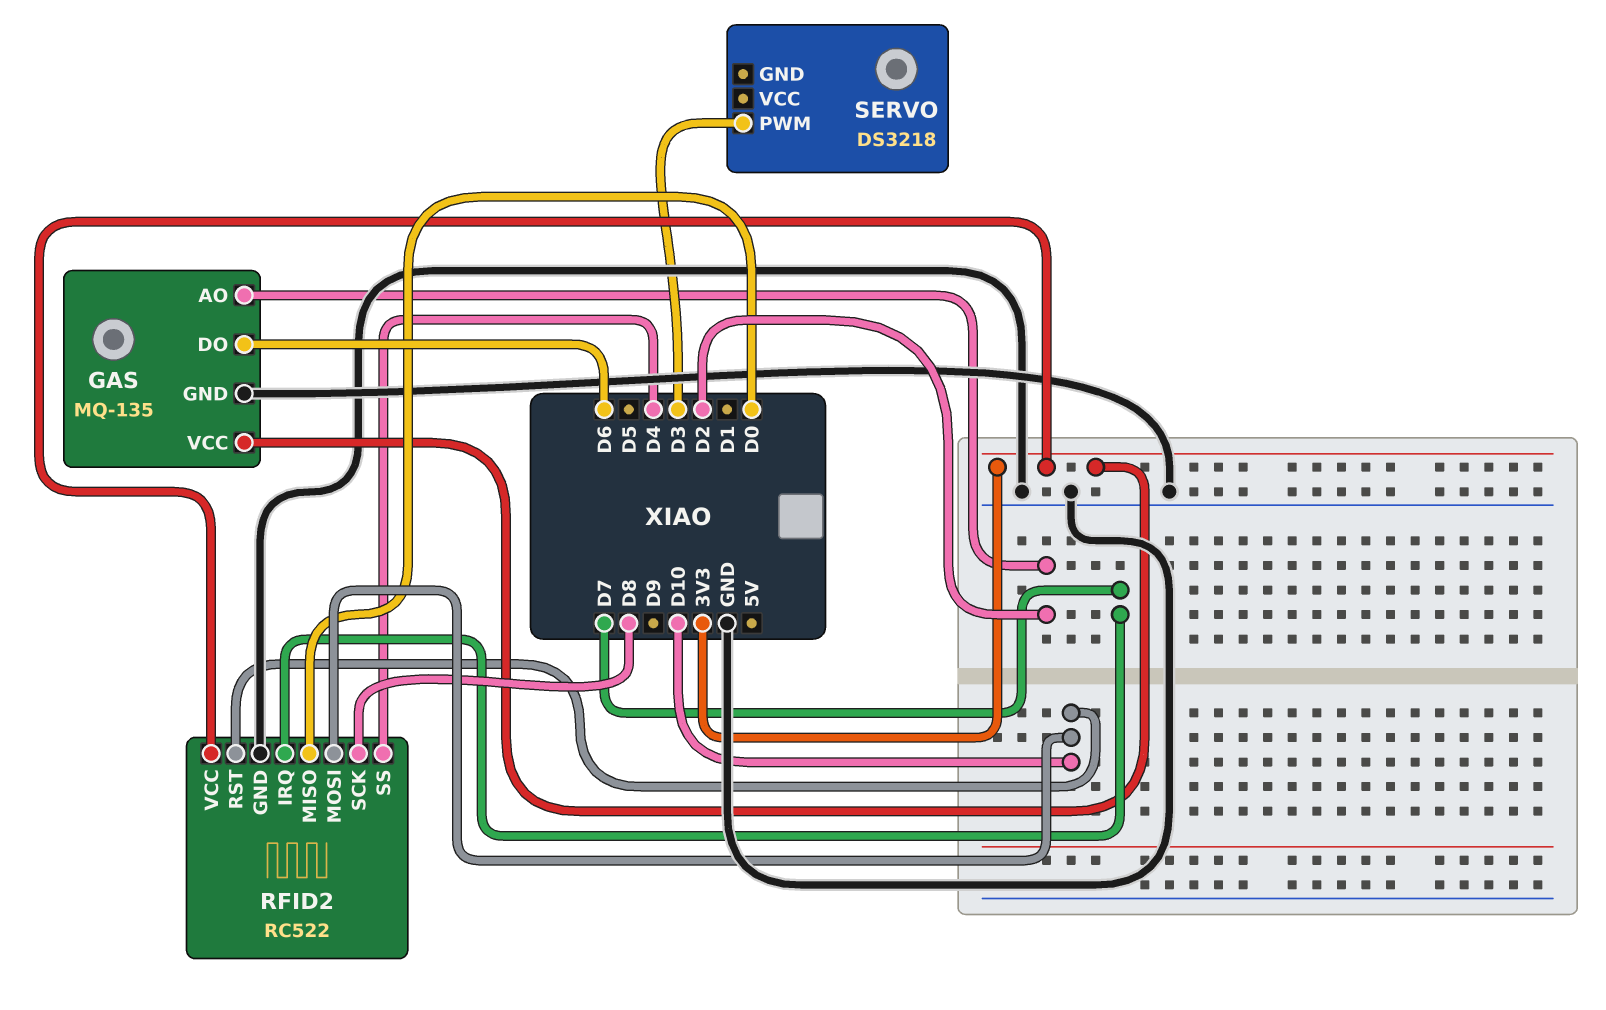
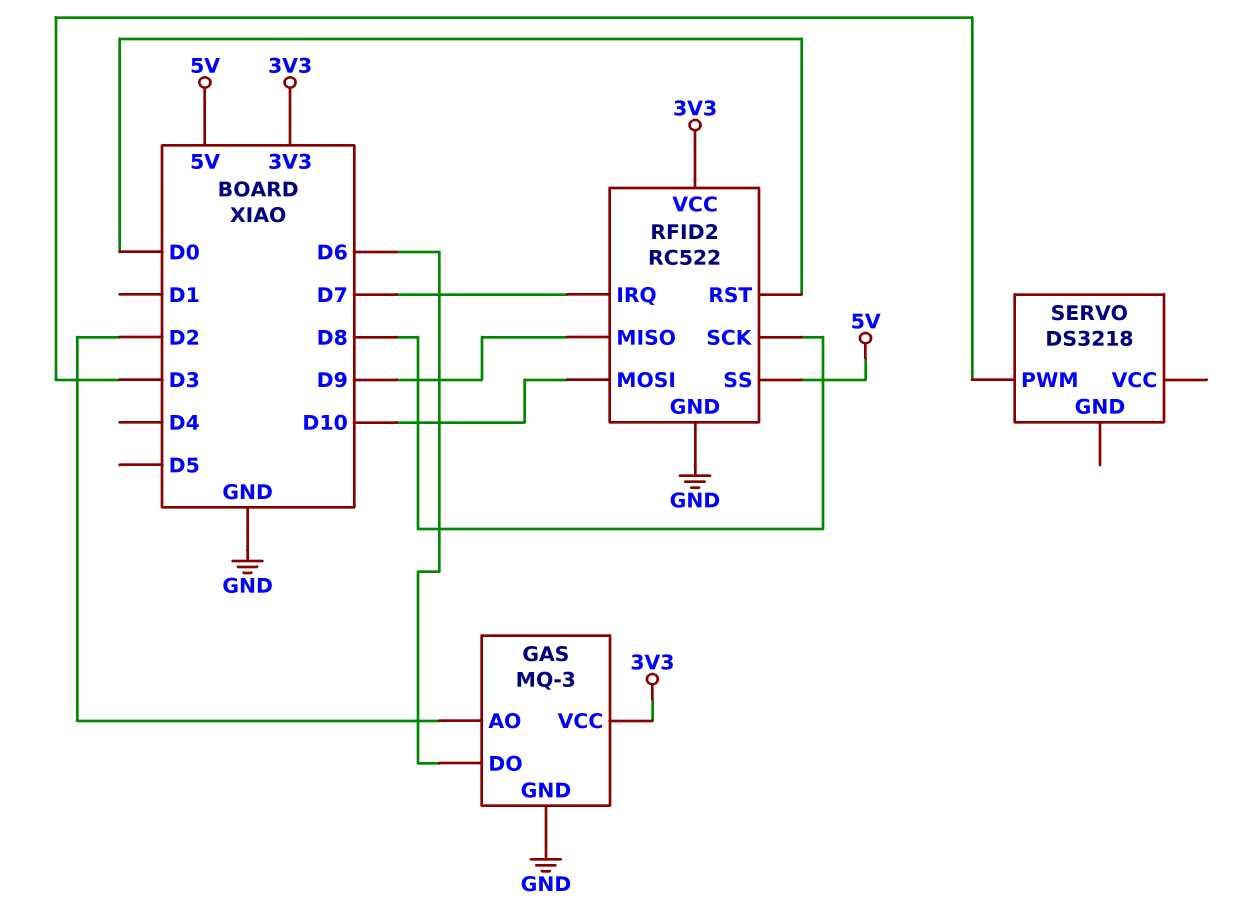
GAS: MQ-135 -> MQ-3
RFID2 pin MISO: D0 -> D9
RFID2 pin RST: D10 -> D0
RFID2 pin SS: D4 -> 5V

